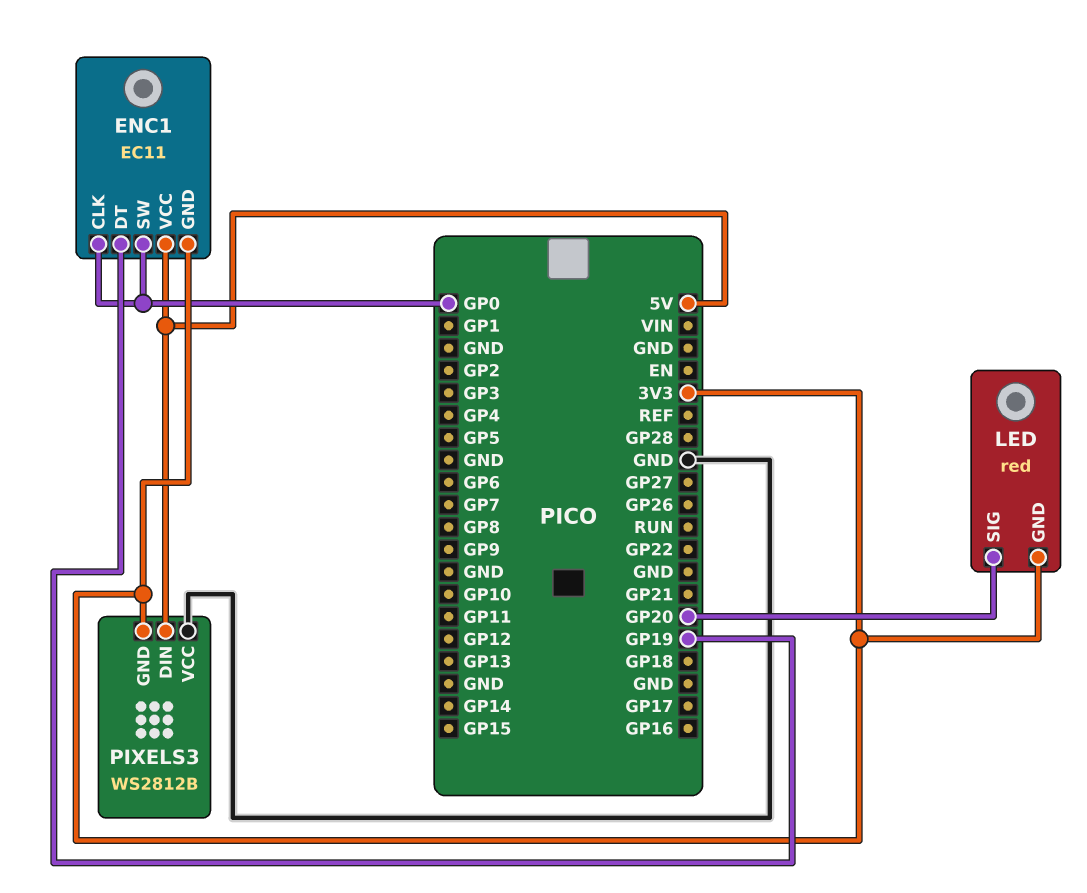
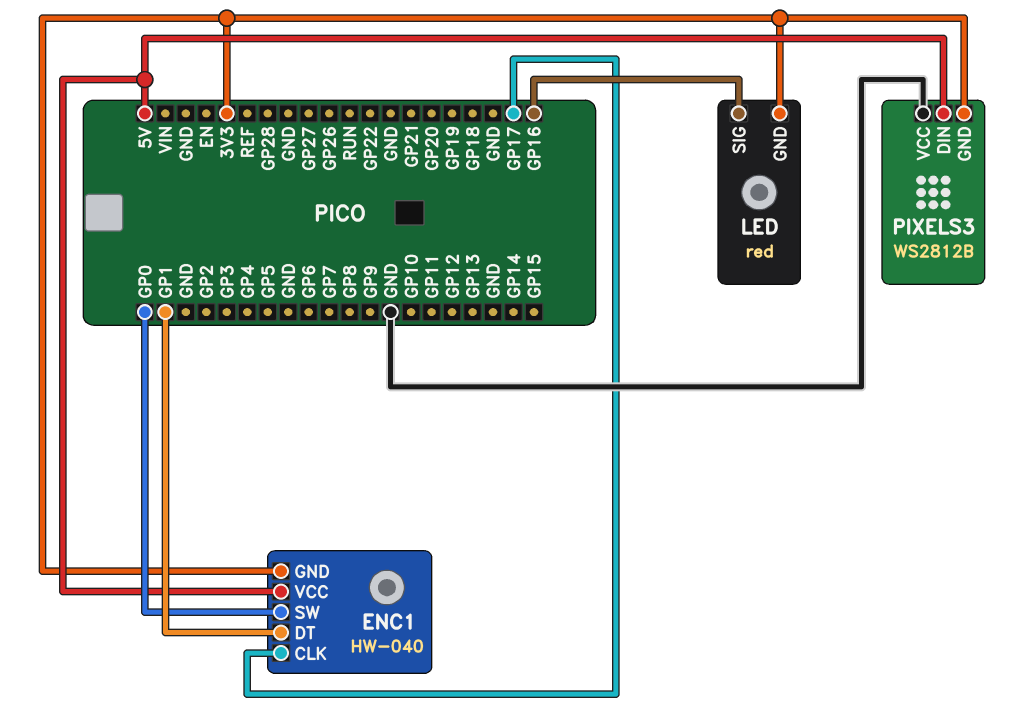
ENC1: EC11 -> HW-040
ENC1 pin CLK: GP0 -> GP17
ENC1 pin DT: GP19 -> GP1
LED pin SIG: GP20 -> GP16

